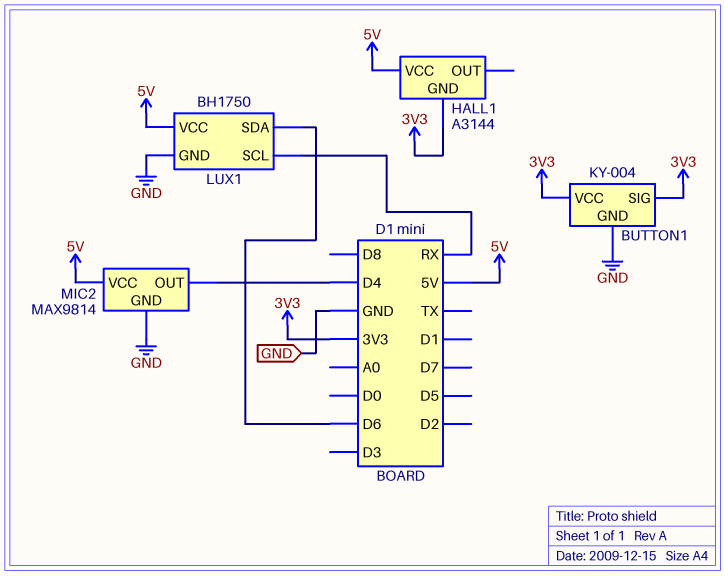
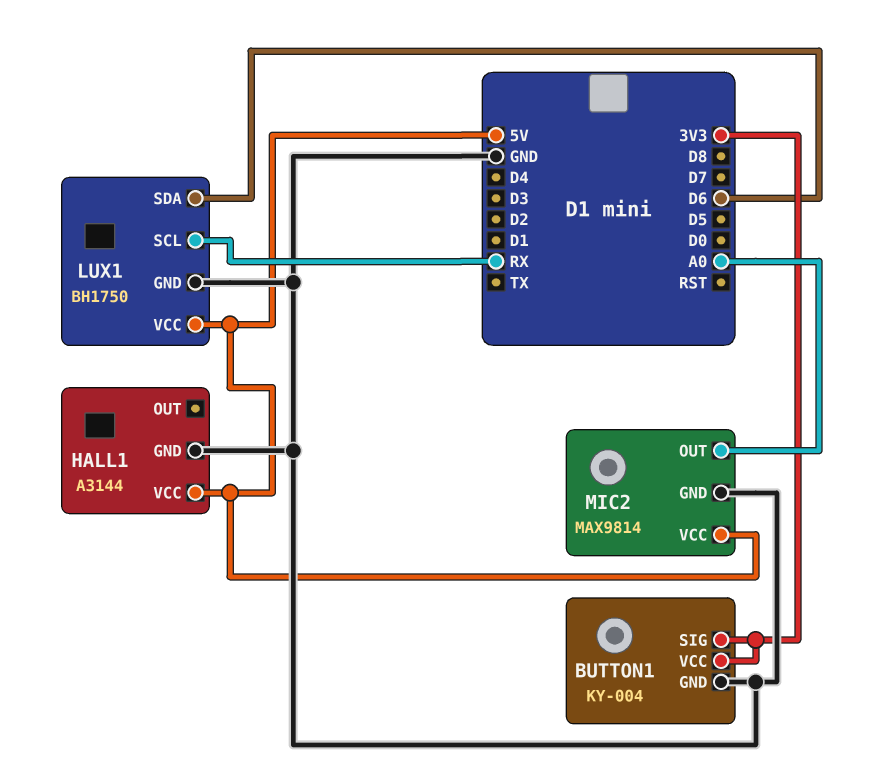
HALL1 pin GND: 3V3 -> GND
MIC2 pin OUT: D4 -> A0

